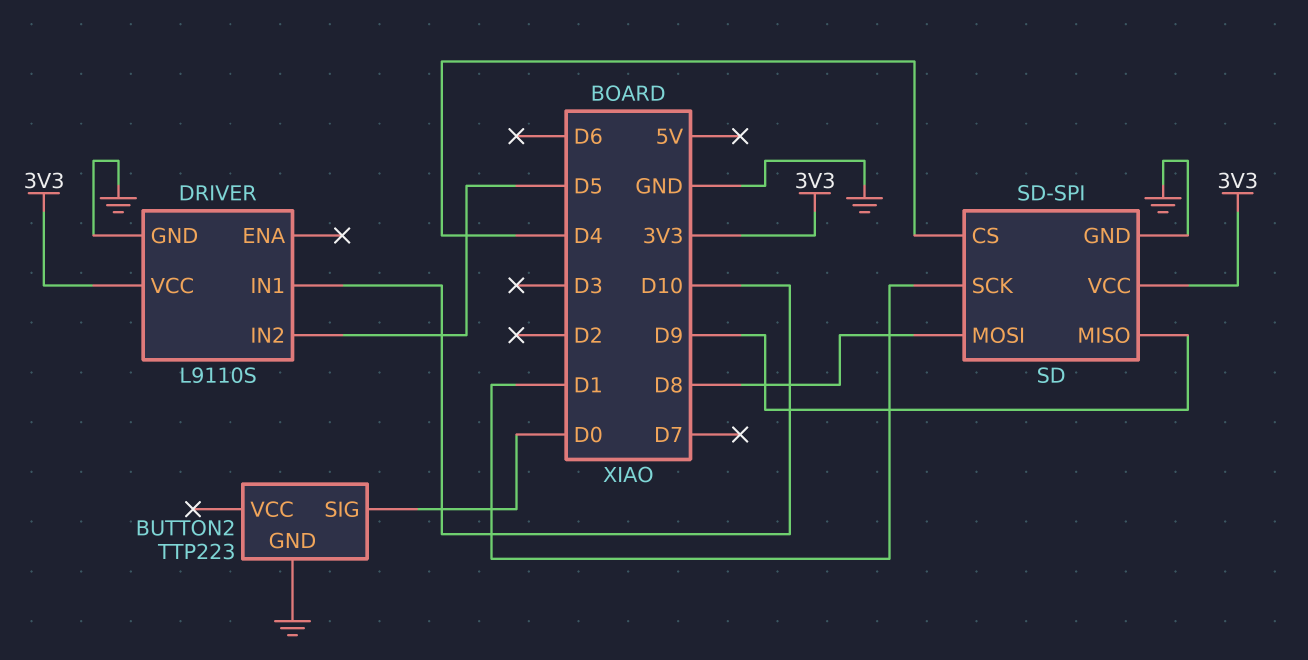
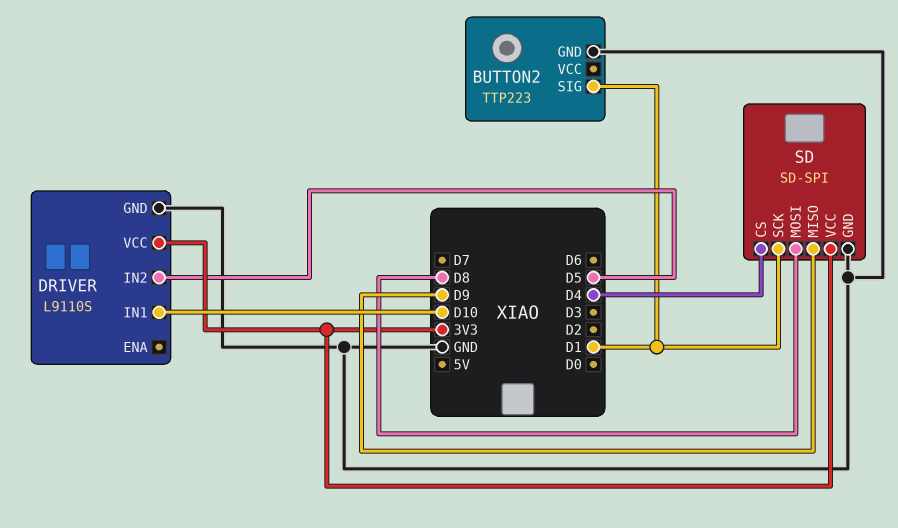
BUTTON2 pin SIG: D0 -> D1

